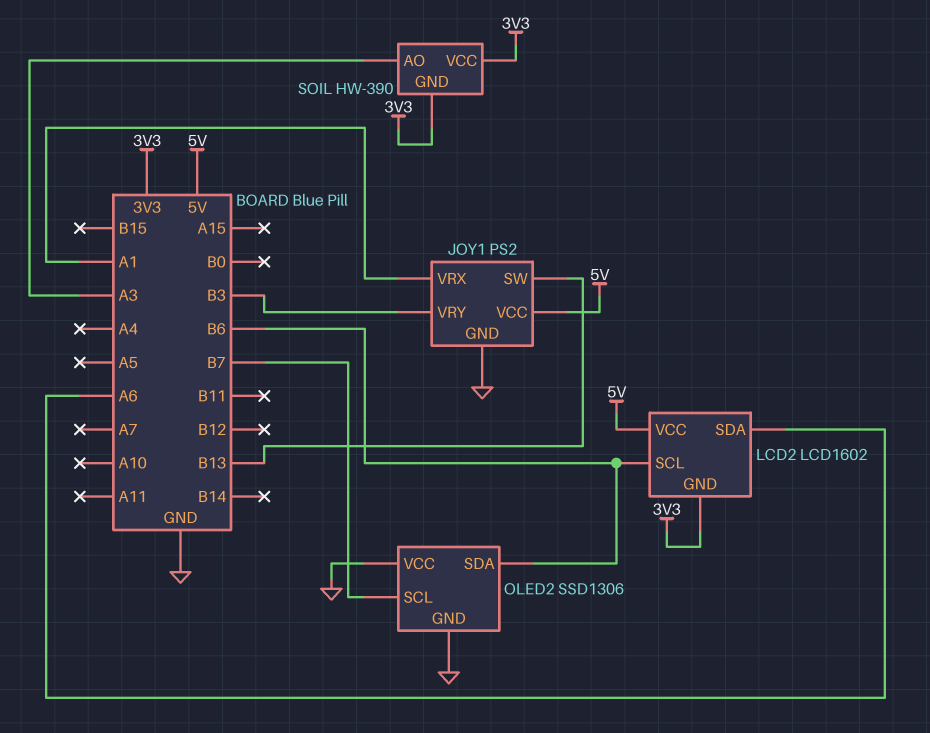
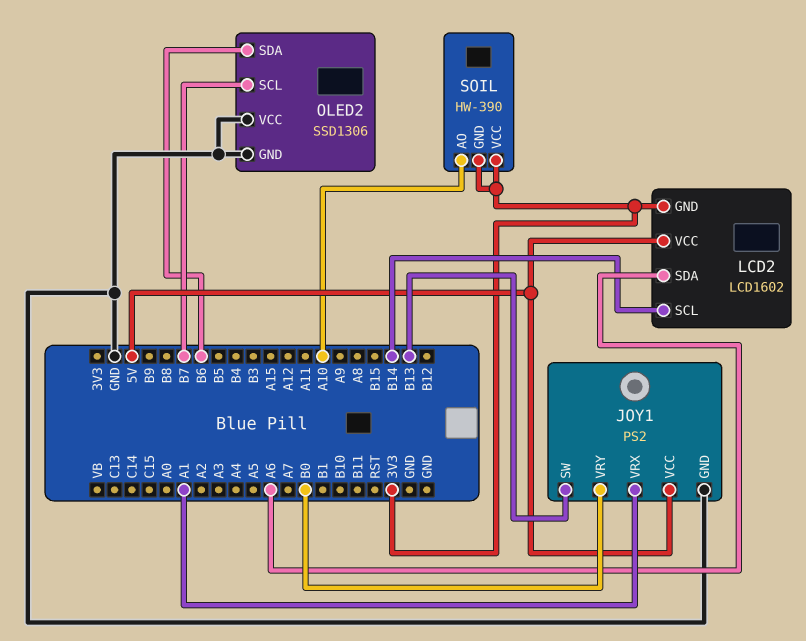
JOY1 pin VRY: B3 -> B0
LCD2 pin SCL: B6 -> B14
SOIL pin AO: A3 -> A10

